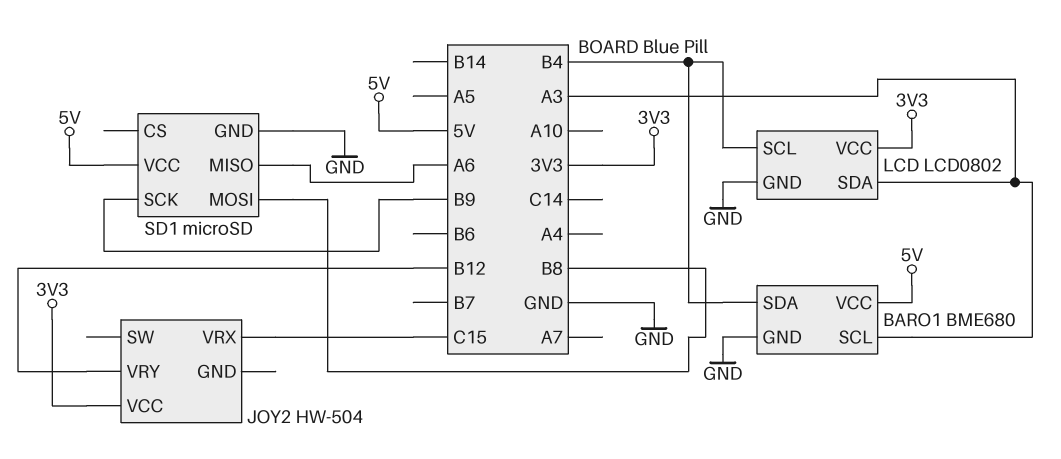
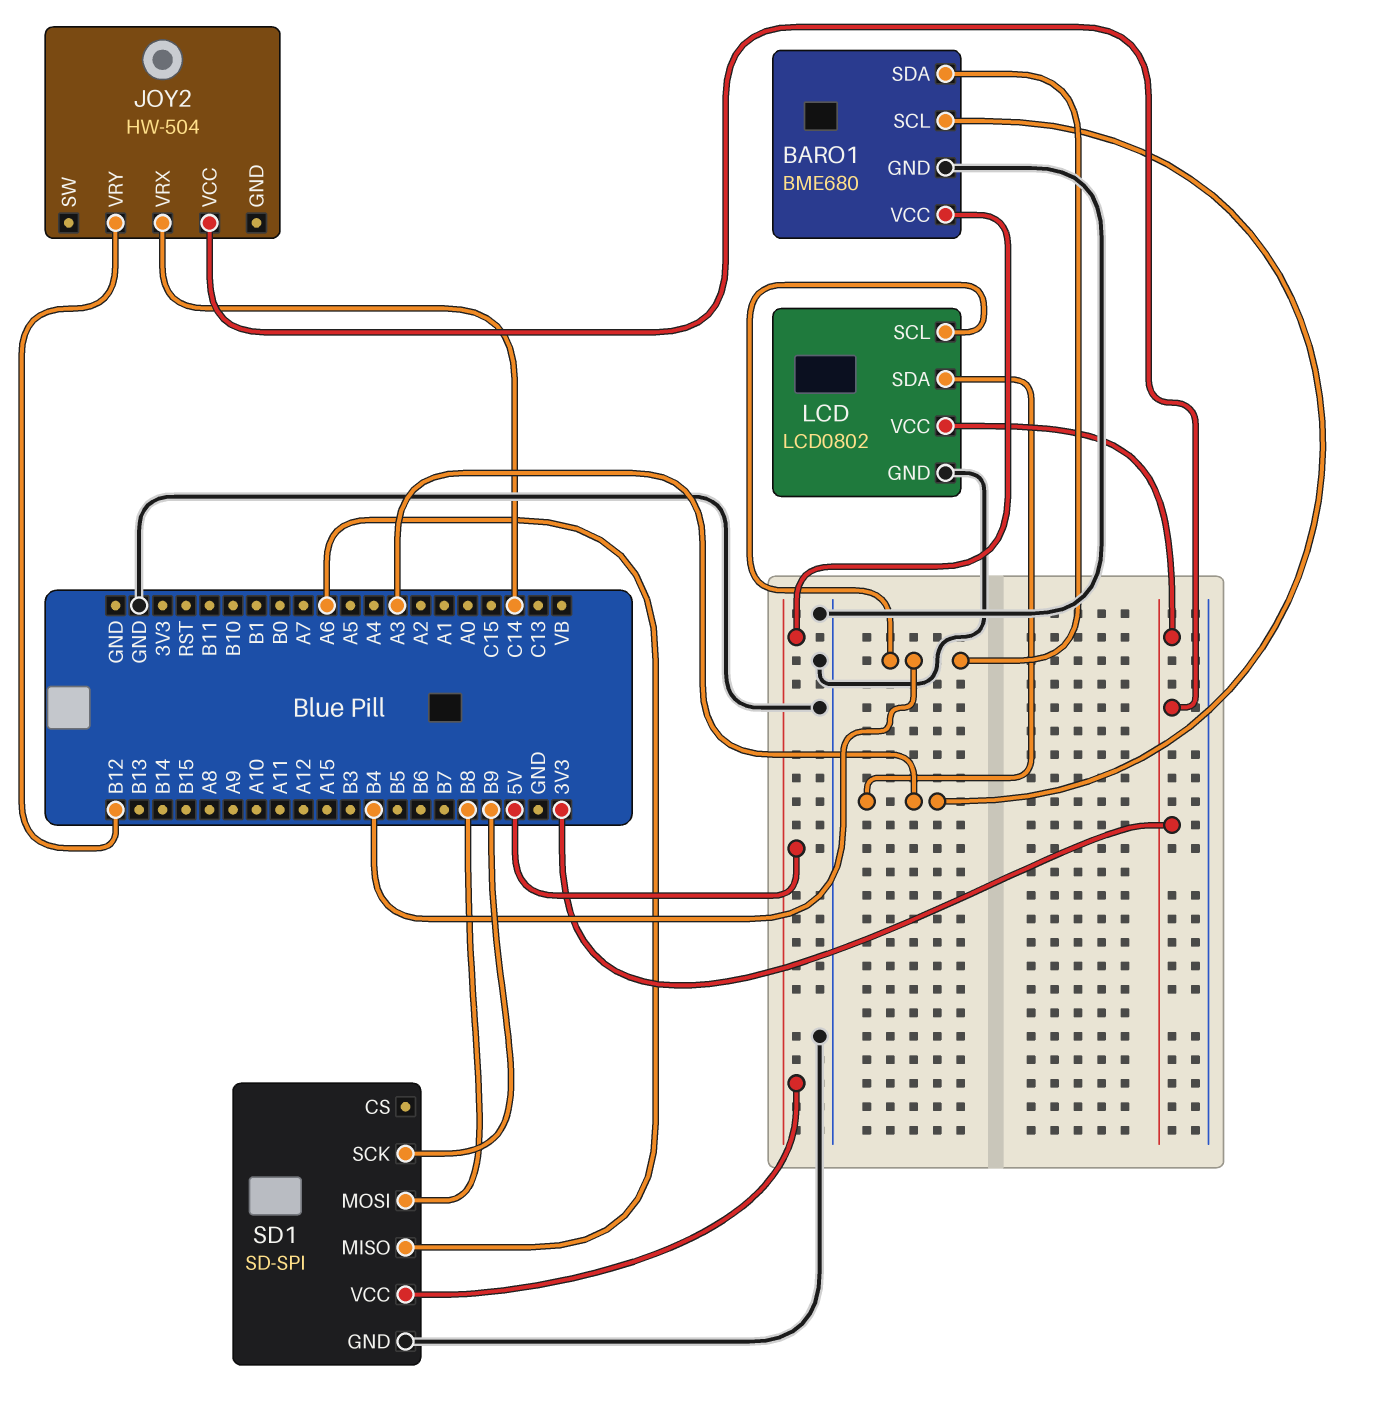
JOY2 pin VRX: C15 -> C14
SD1: microSD -> SD-SPI

